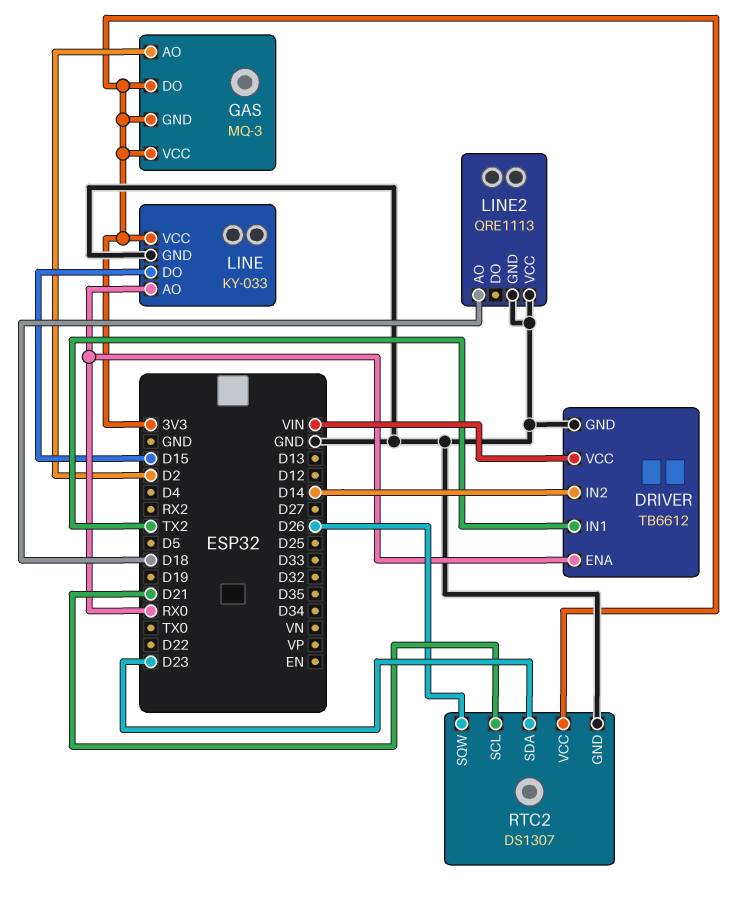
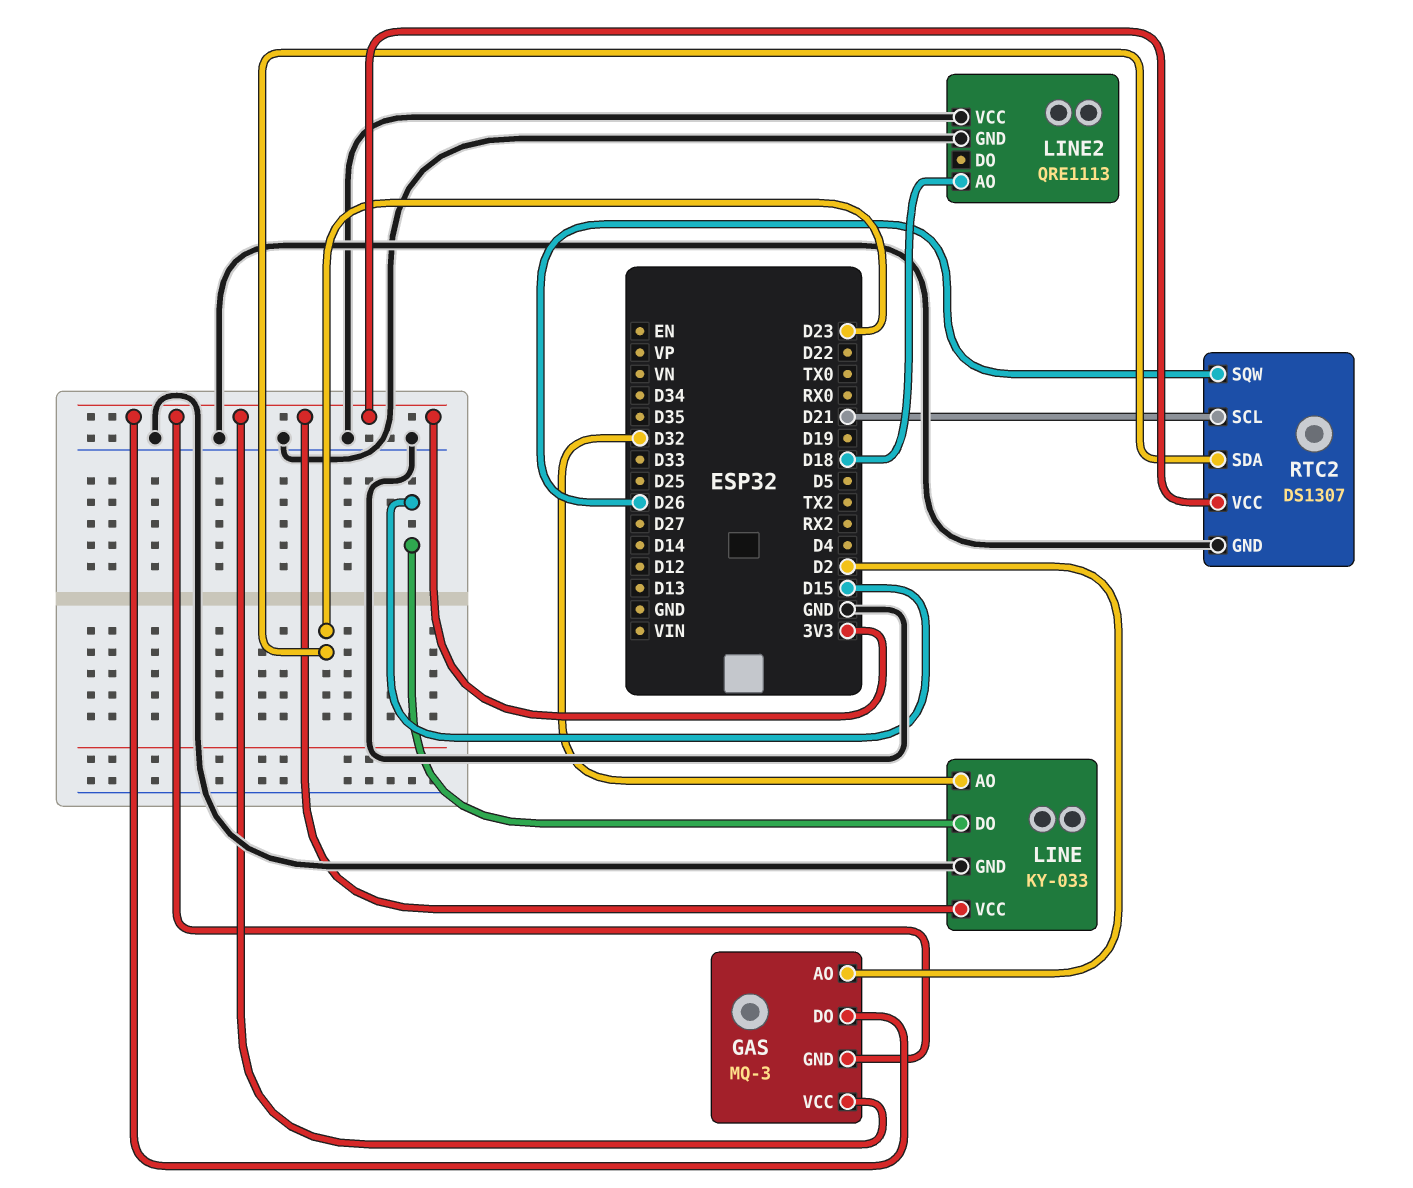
DRIVER: TB6612 -> none
DRIVER pin ENA: RX0 -> none
DRIVER pin GND: GND -> none
DRIVER pin IN1: TX2 -> none
DRIVER pin IN2: D14 -> none
DRIVER pin VCC: VIN -> none
LINE pin AO: RX0 -> D32

